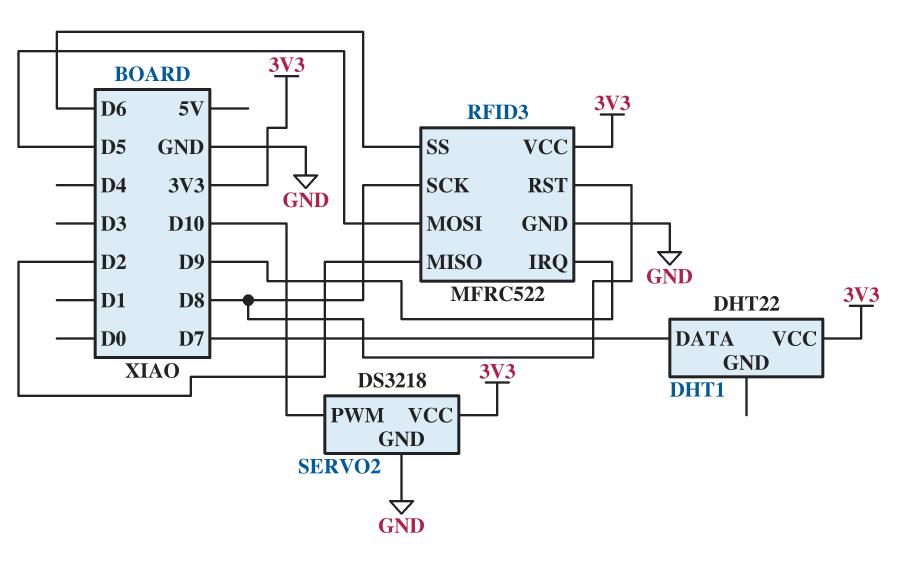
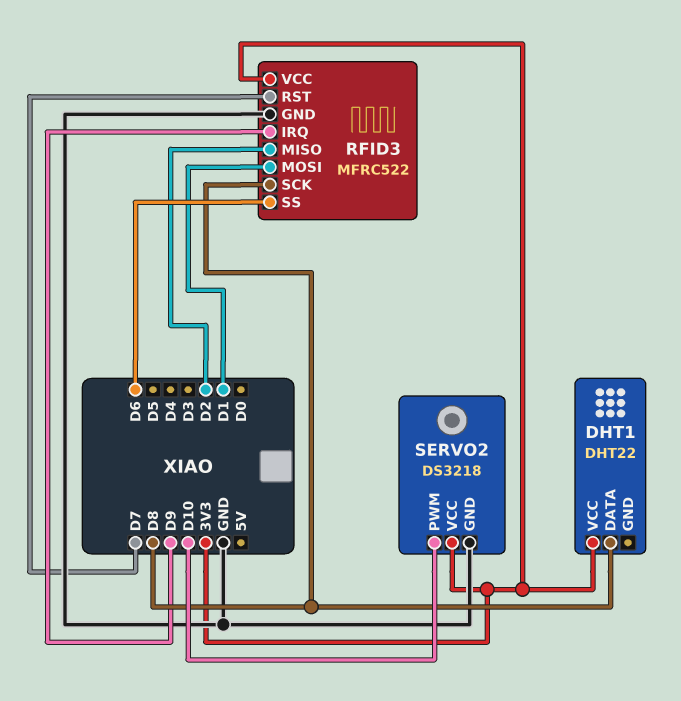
DHT1 pin DATA: D7 -> D8
RFID3 pin MOSI: D5 -> D1
RFID3 pin RST: D8 -> D7

